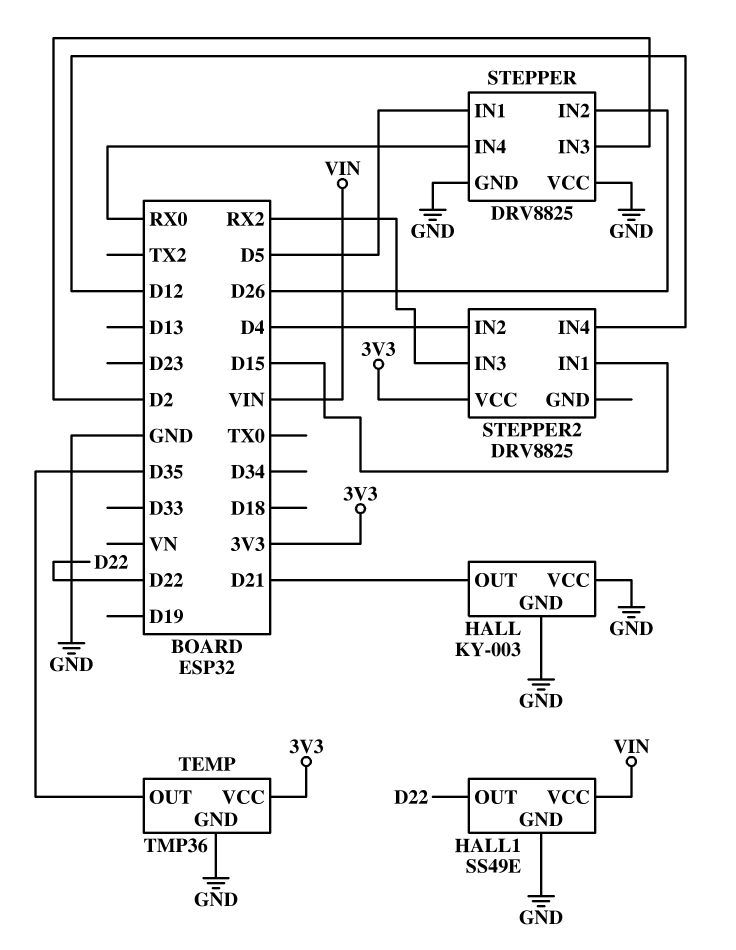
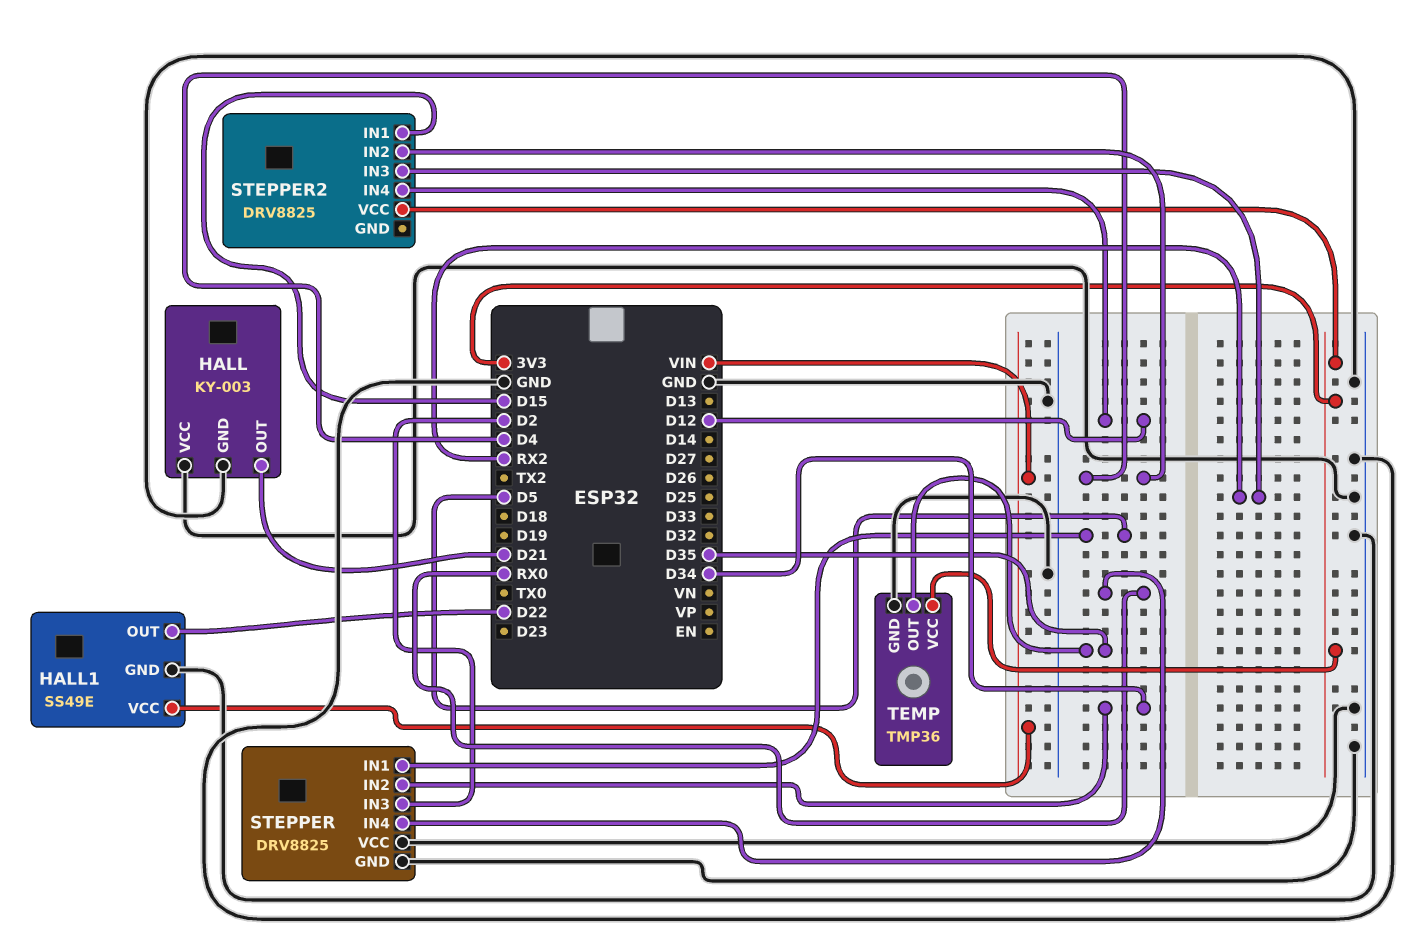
STEPPER pin IN2: D26 -> D34

